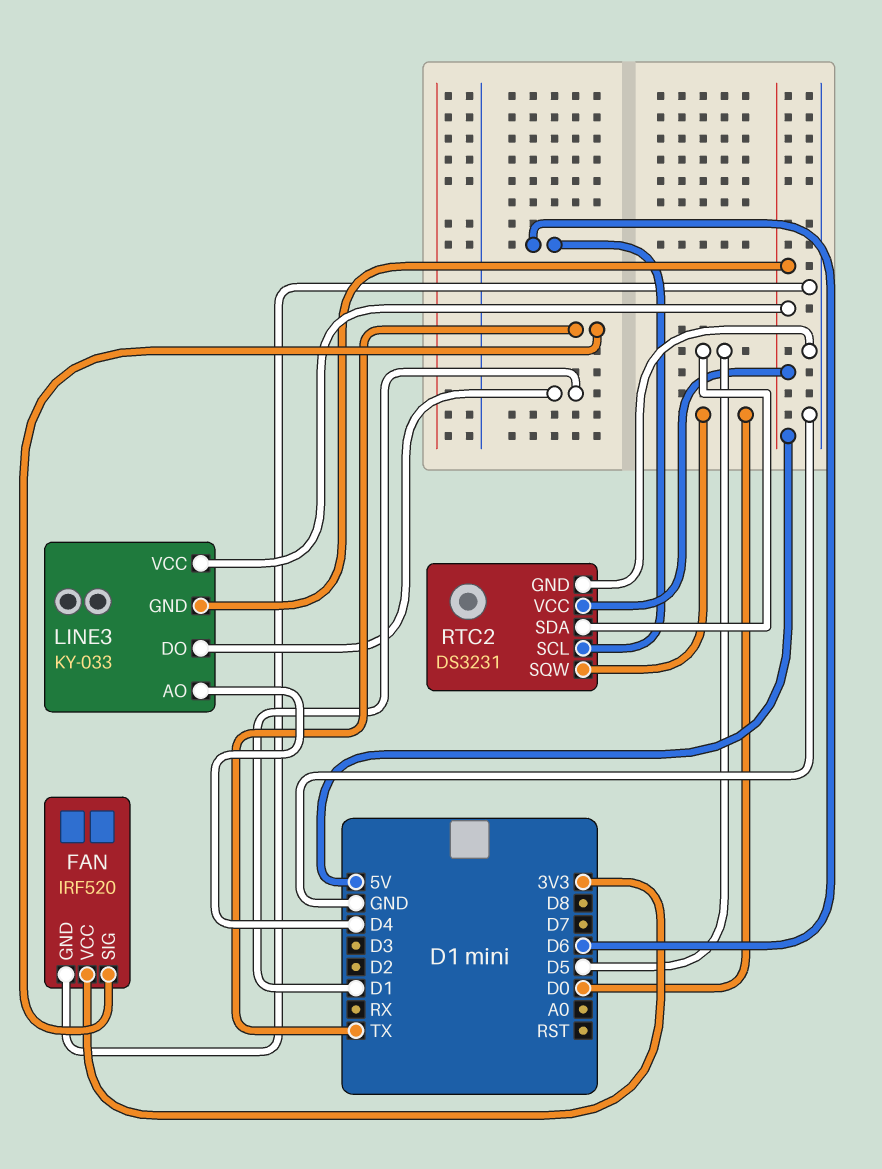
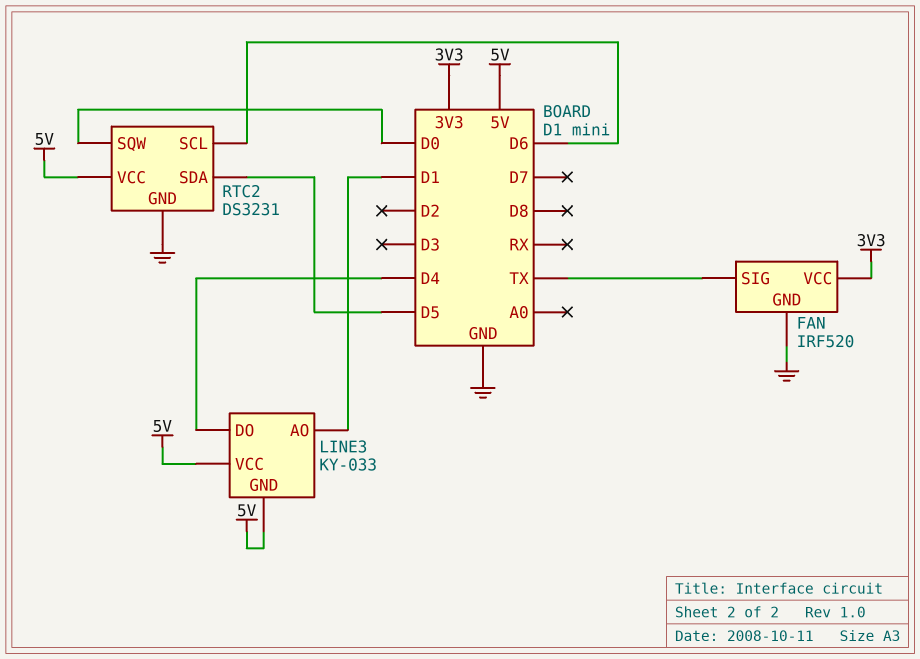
LINE3 pin AO: D4 -> D1
LINE3 pin DO: D1 -> D4

